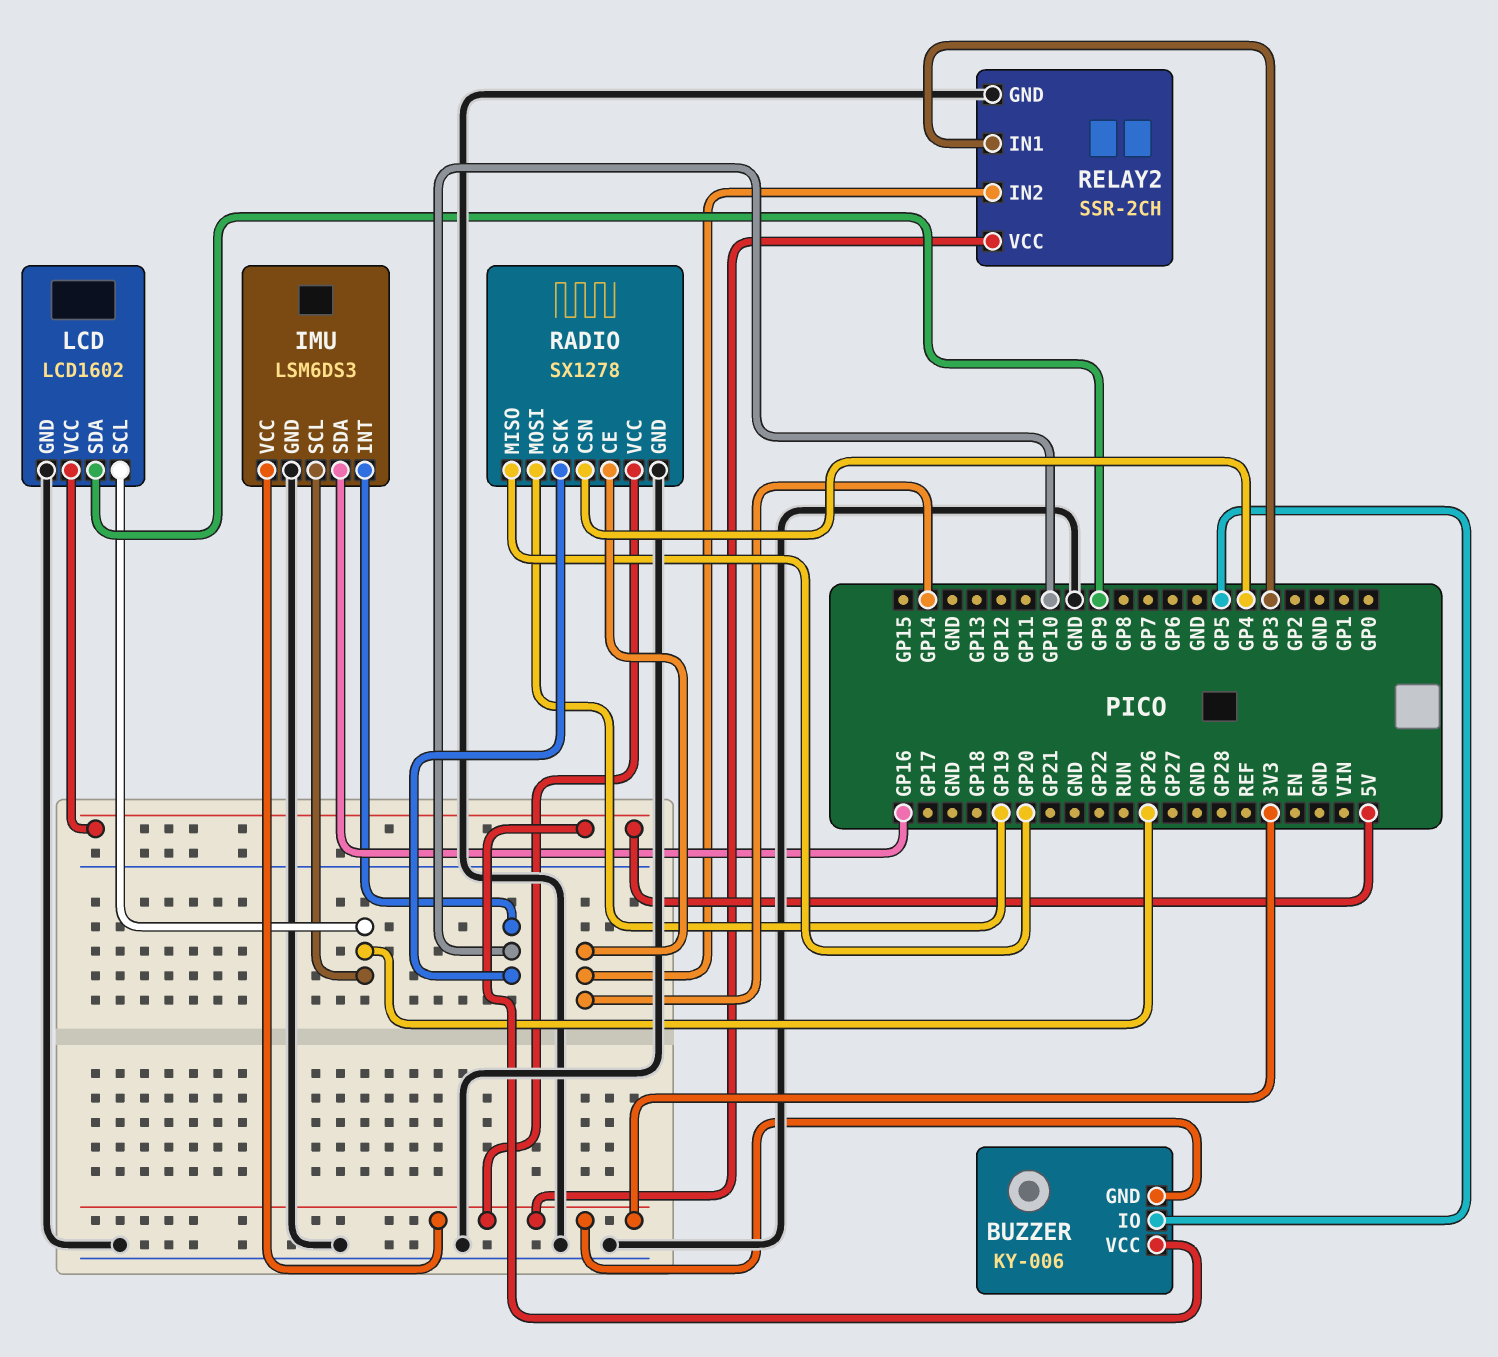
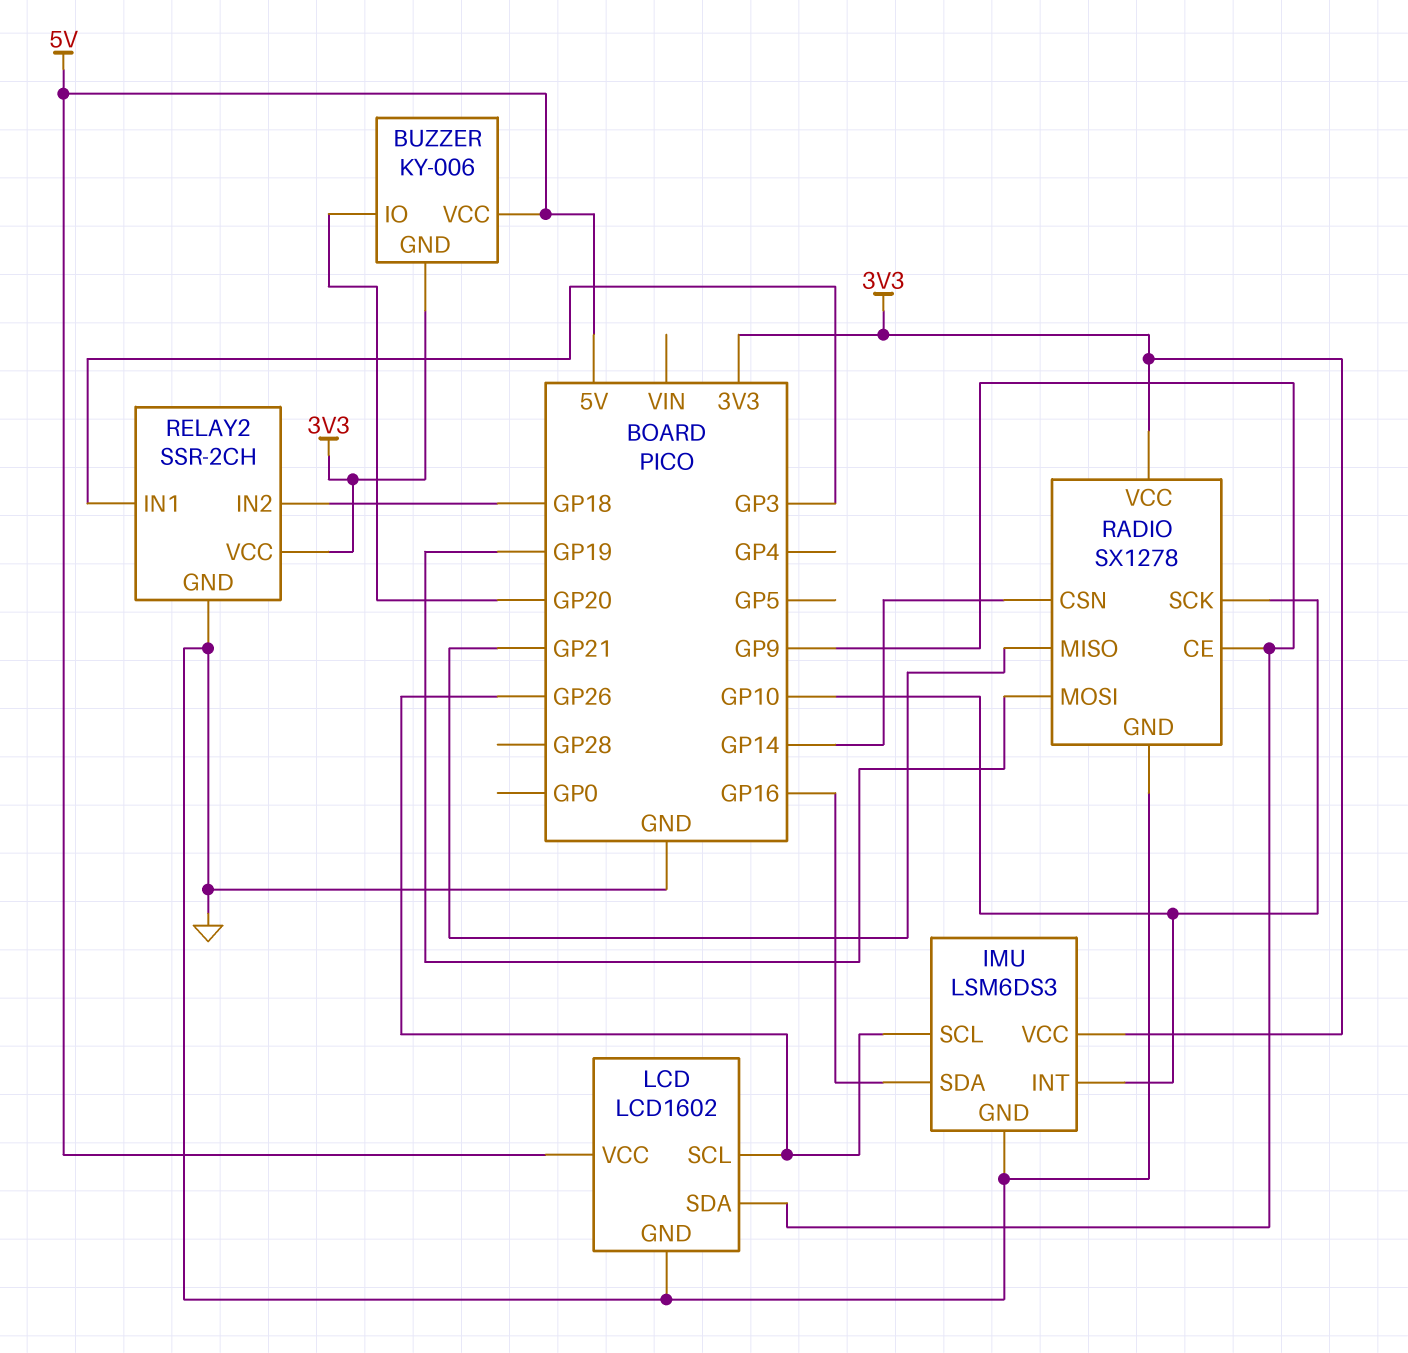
BUZZER pin IO: GP5 -> GP20
RADIO pin CE: GP14 -> GP9
RADIO pin CSN: GP4 -> GP14
RADIO pin MISO: GP20 -> GP21
RELAY2 pin IN2: GP14 -> GP18

